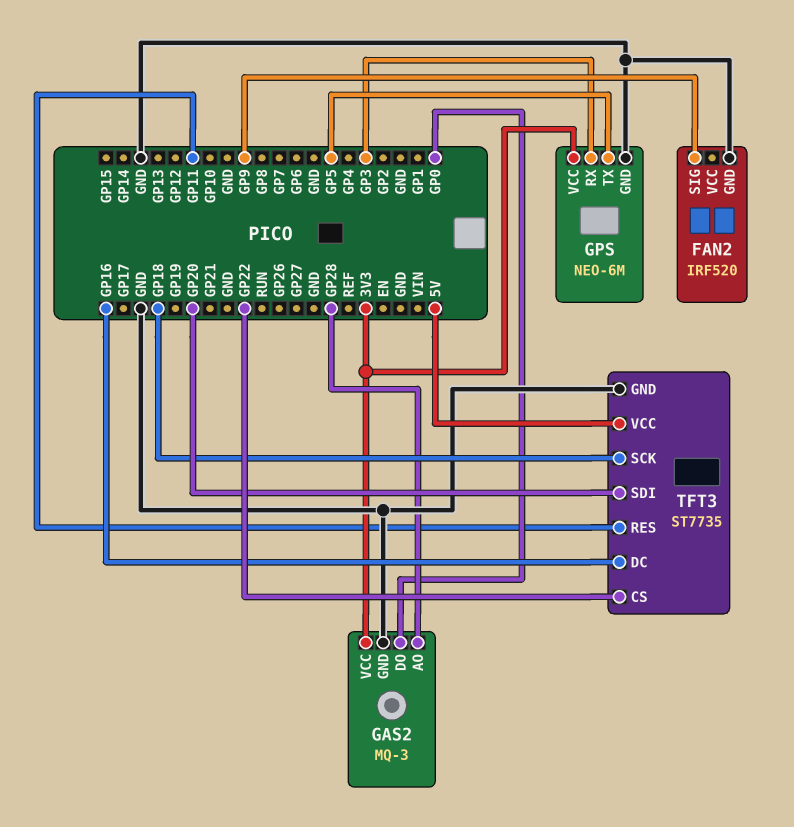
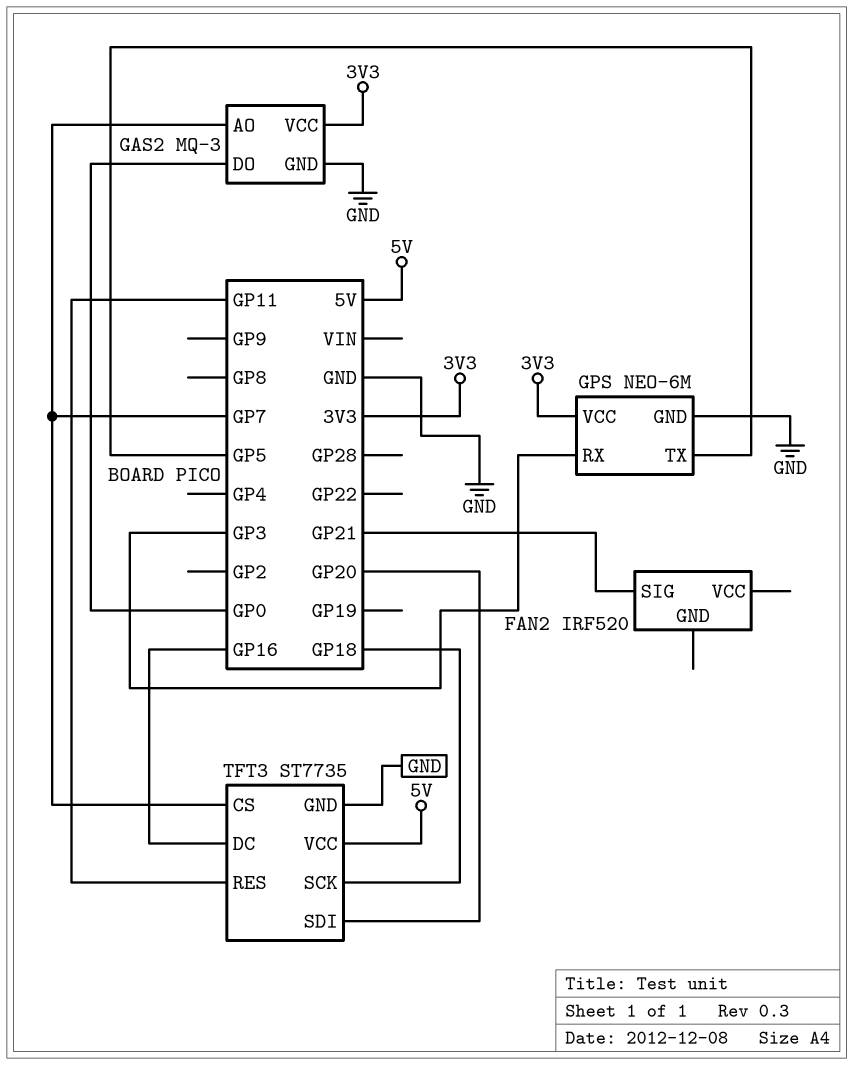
FAN2 pin GND: GND -> none
FAN2 pin SIG: GP9 -> GP21
GAS2 pin AO: GP28 -> GP7
TFT3 pin CS: GP22 -> GP7

